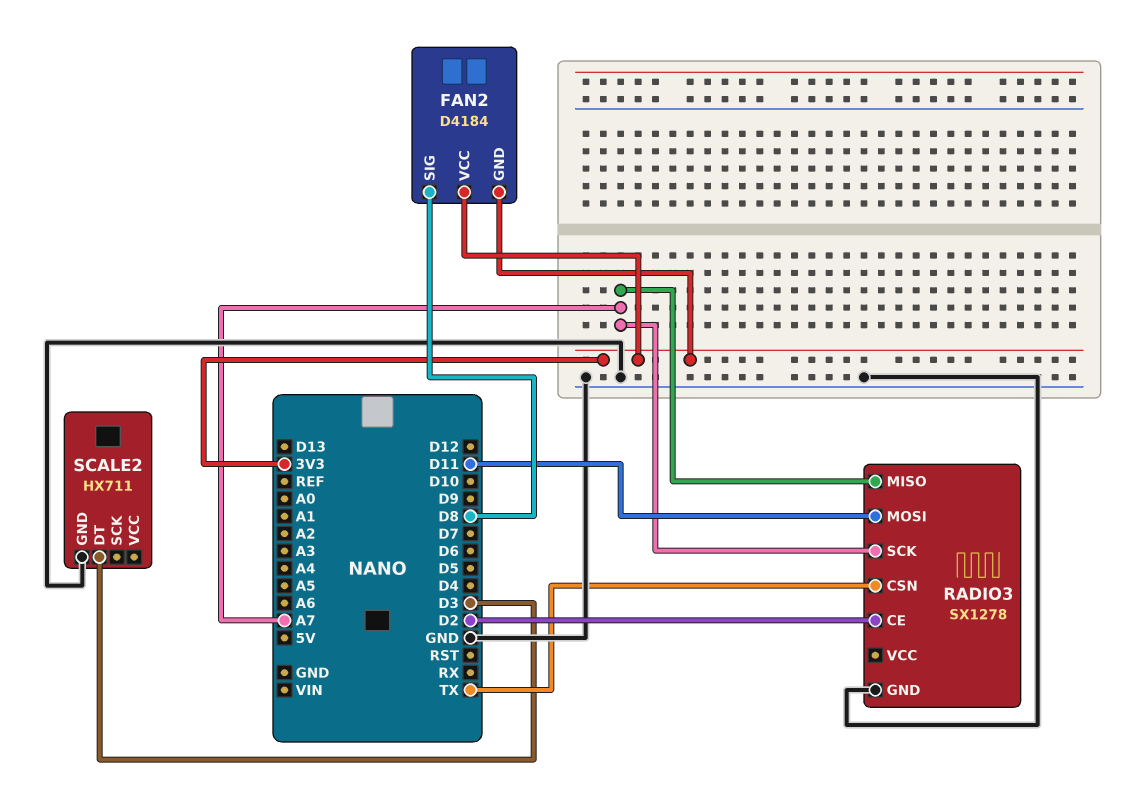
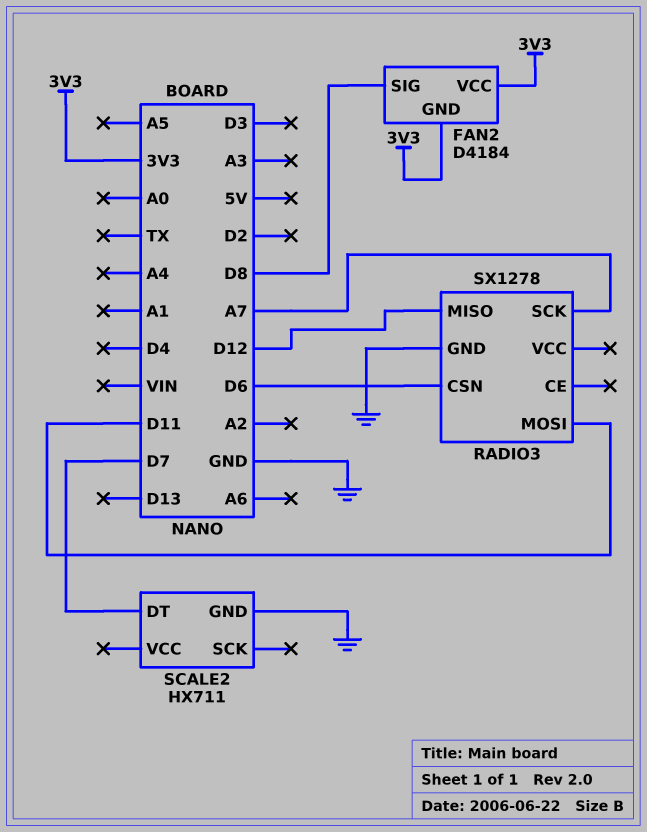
RADIO3 pin CE: D2 -> none
RADIO3 pin CSN: TX -> D6
RADIO3 pin MISO: A7 -> D12
SCALE2 pin DT: D3 -> D7

